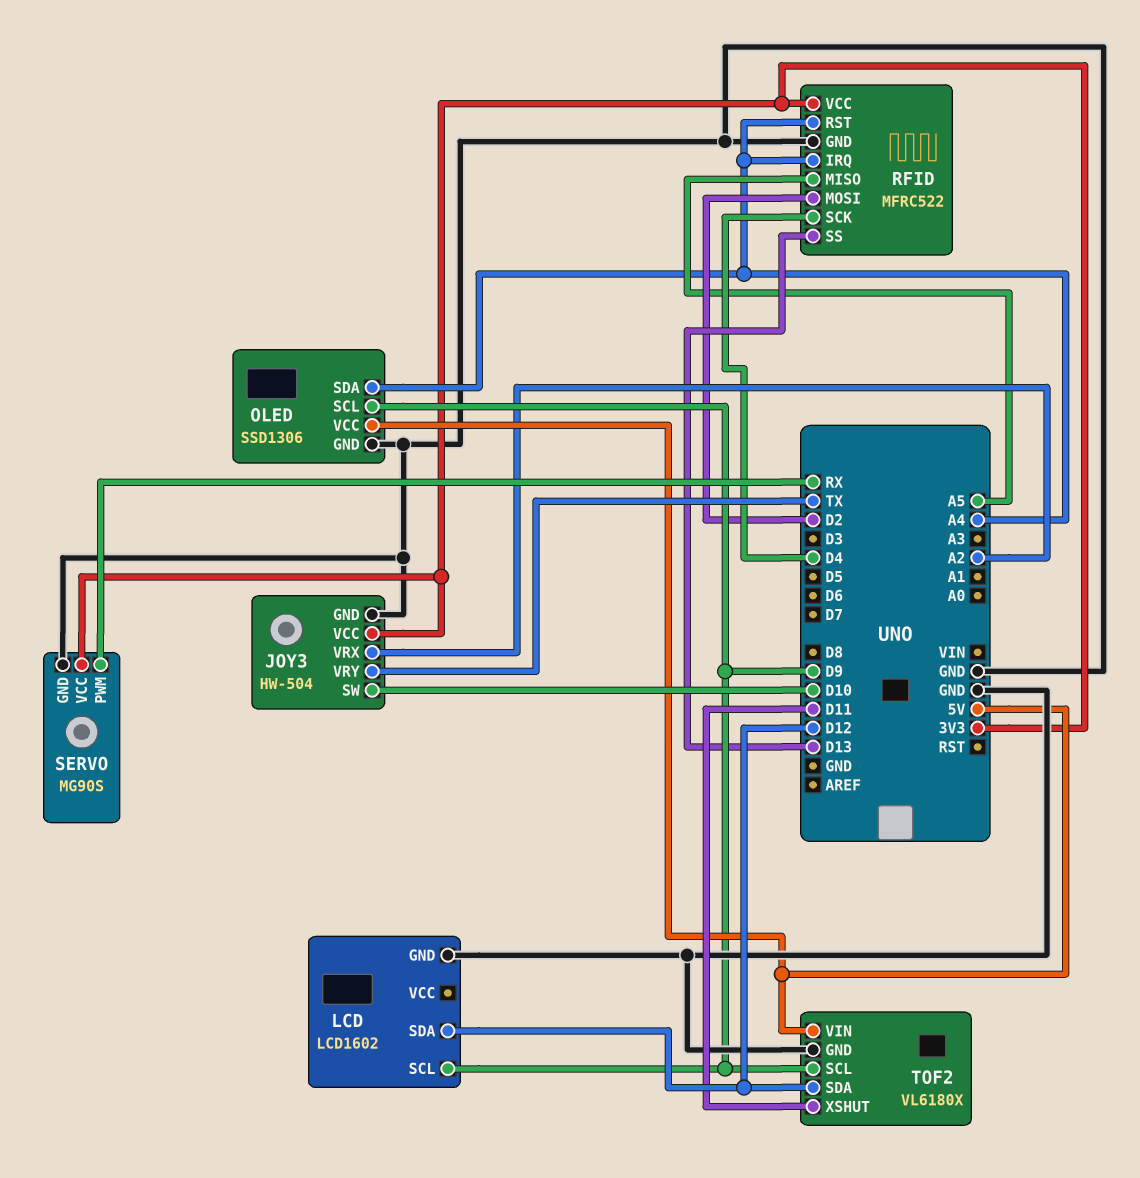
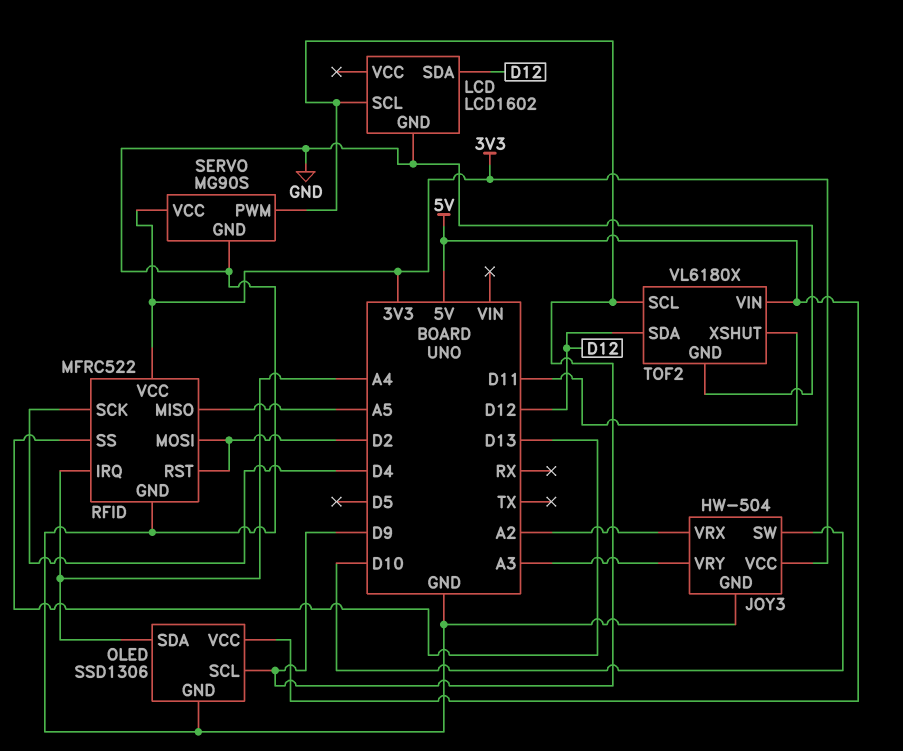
JOY3 pin VRY: TX -> A3
RFID pin RST: A4 -> D2
SERVO pin PWM: RX -> D9

